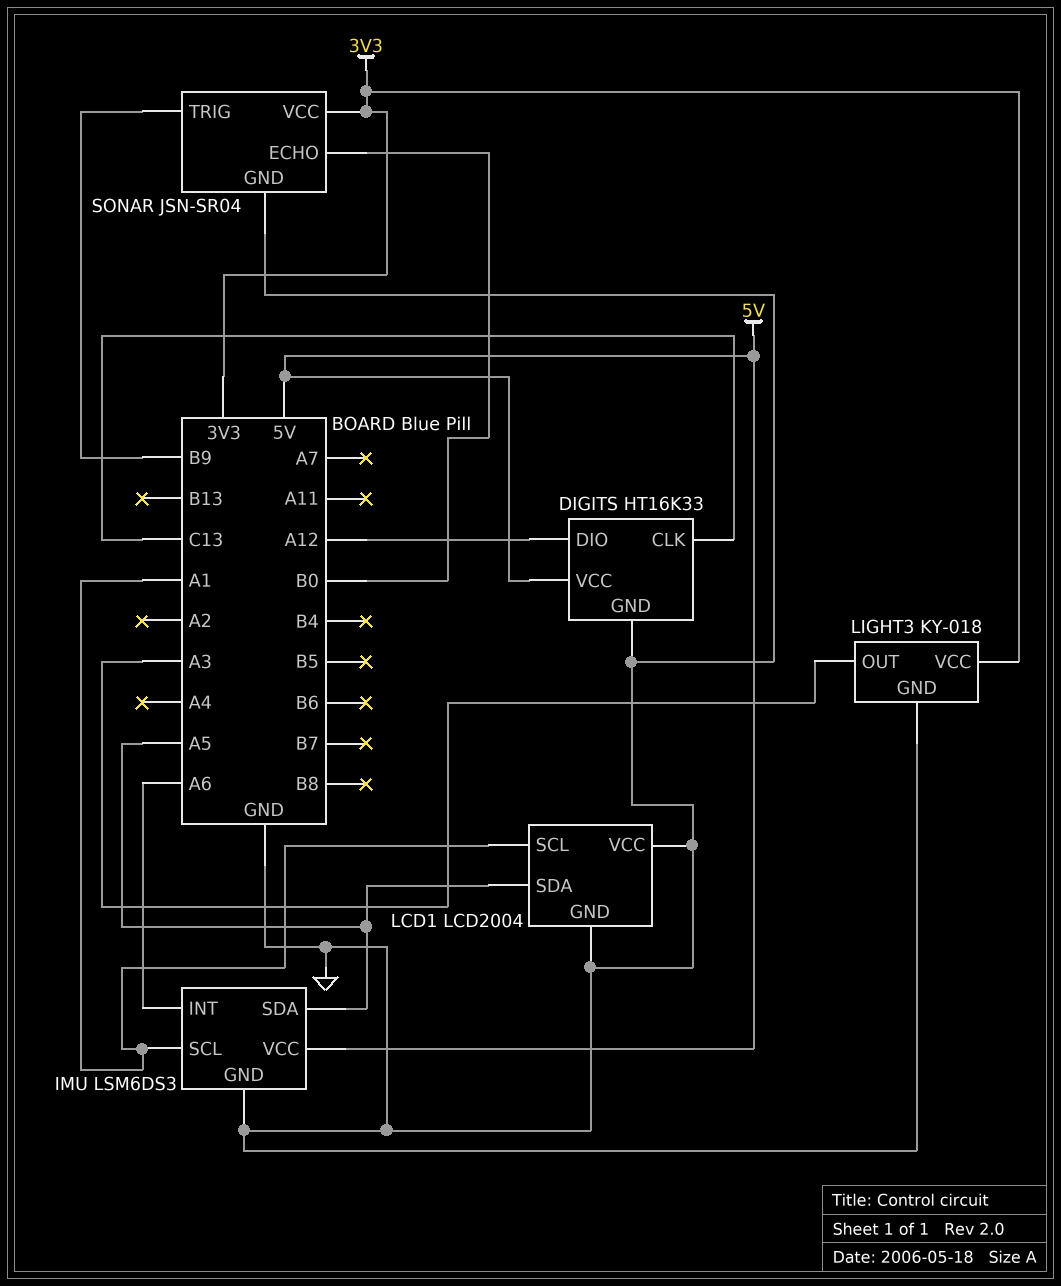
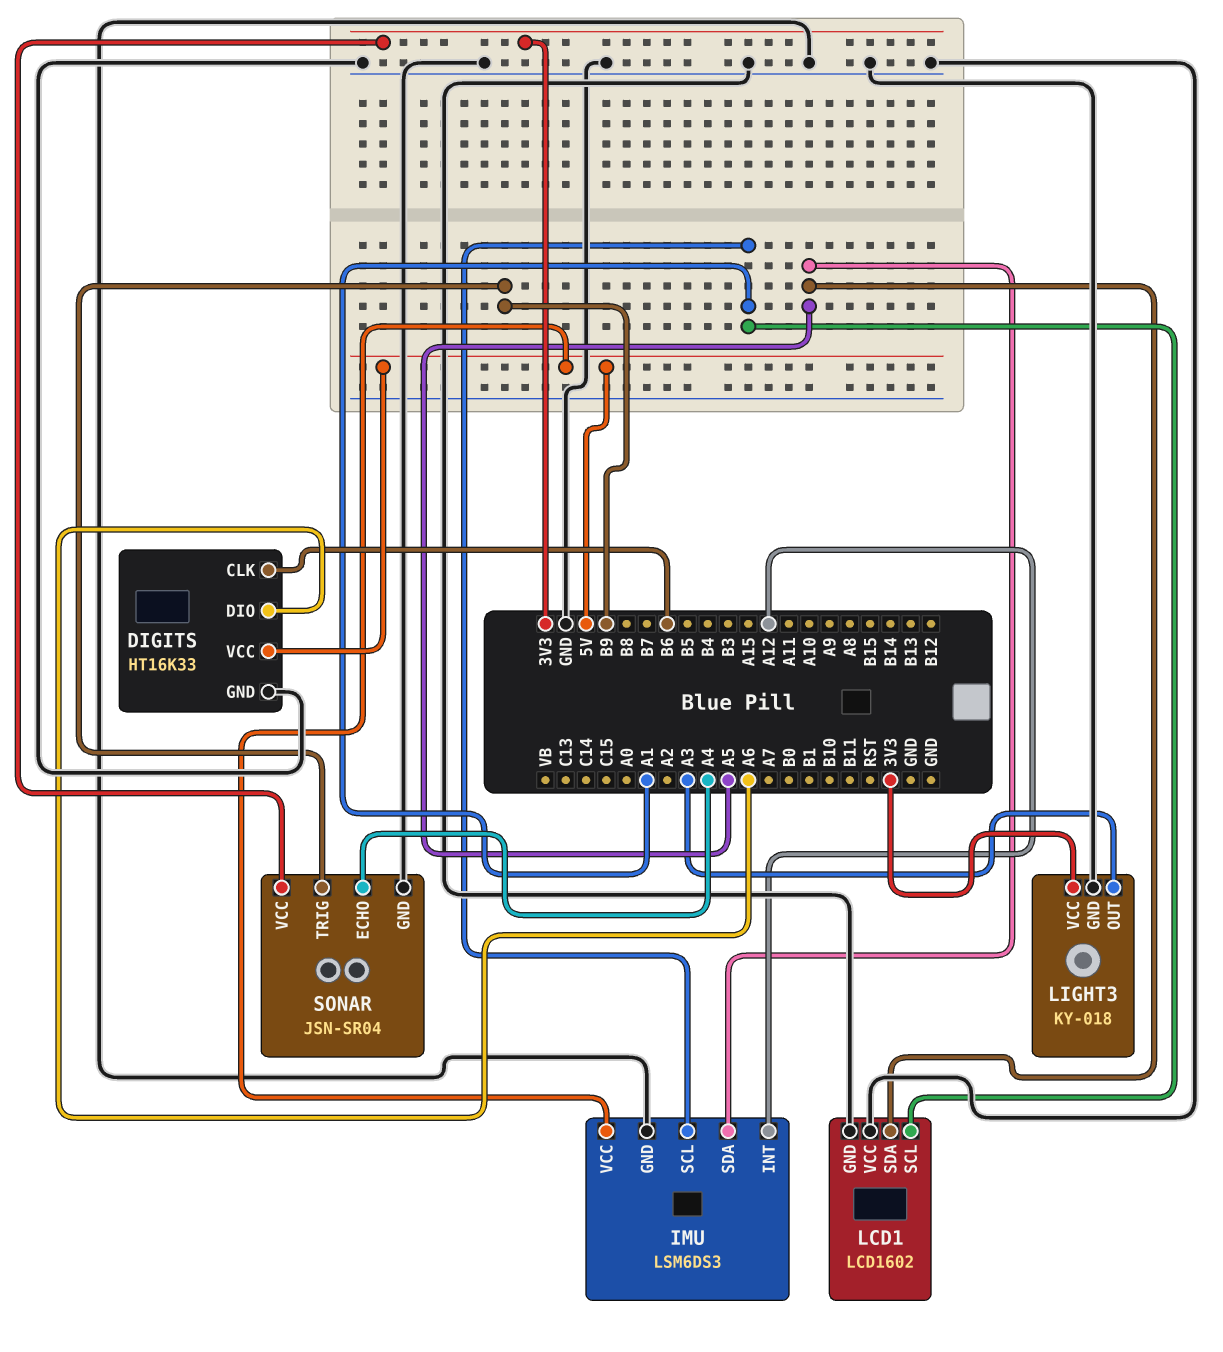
DIGITS pin CLK: C13 -> B6
DIGITS pin DIO: A12 -> A6
IMU pin INT: A6 -> A12
LCD1: LCD2004 -> LCD1602
SONAR pin ECHO: B0 -> A4

